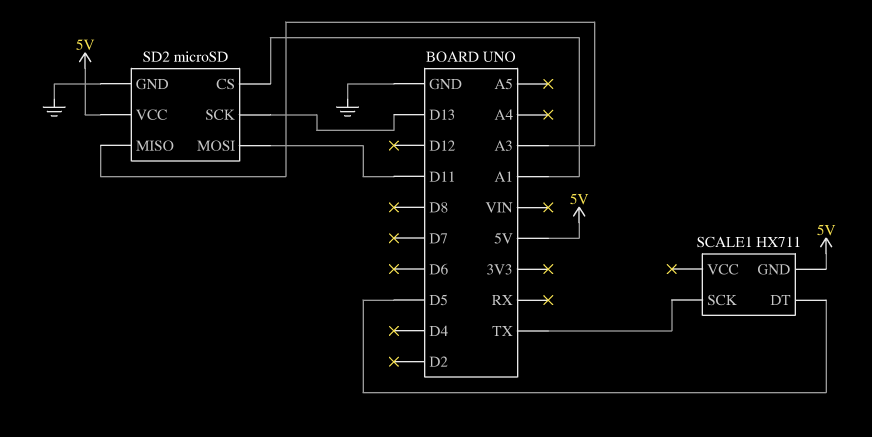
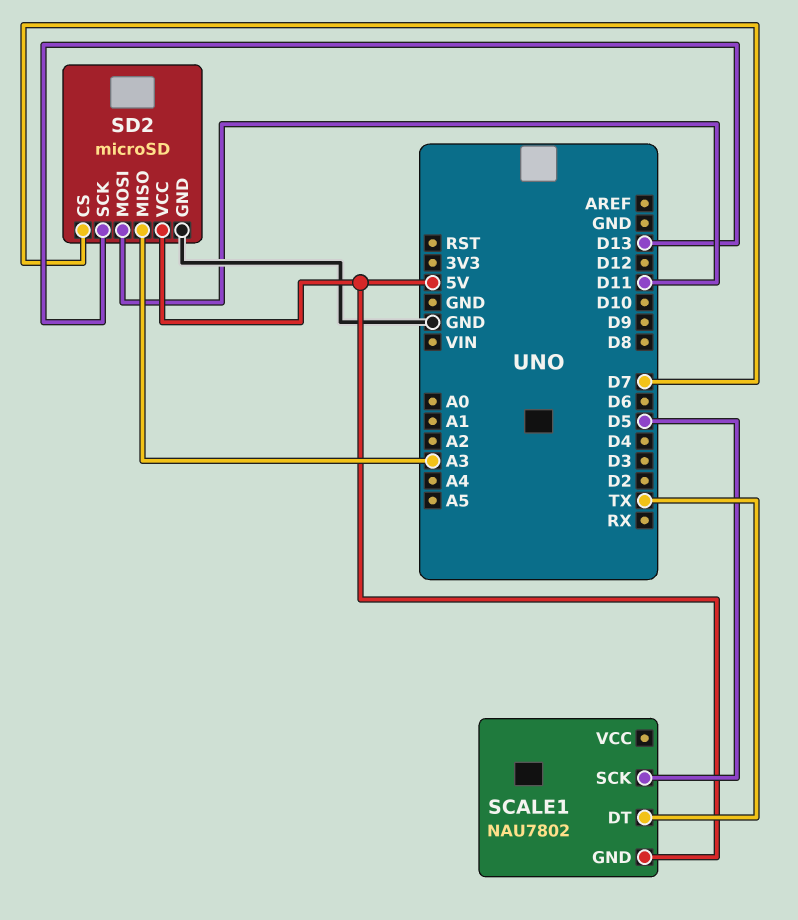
SCALE1: HX711 -> NAU7802
SCALE1 pin DT: D5 -> TX
SCALE1 pin SCK: TX -> D5
SD2 pin CS: A1 -> D7

